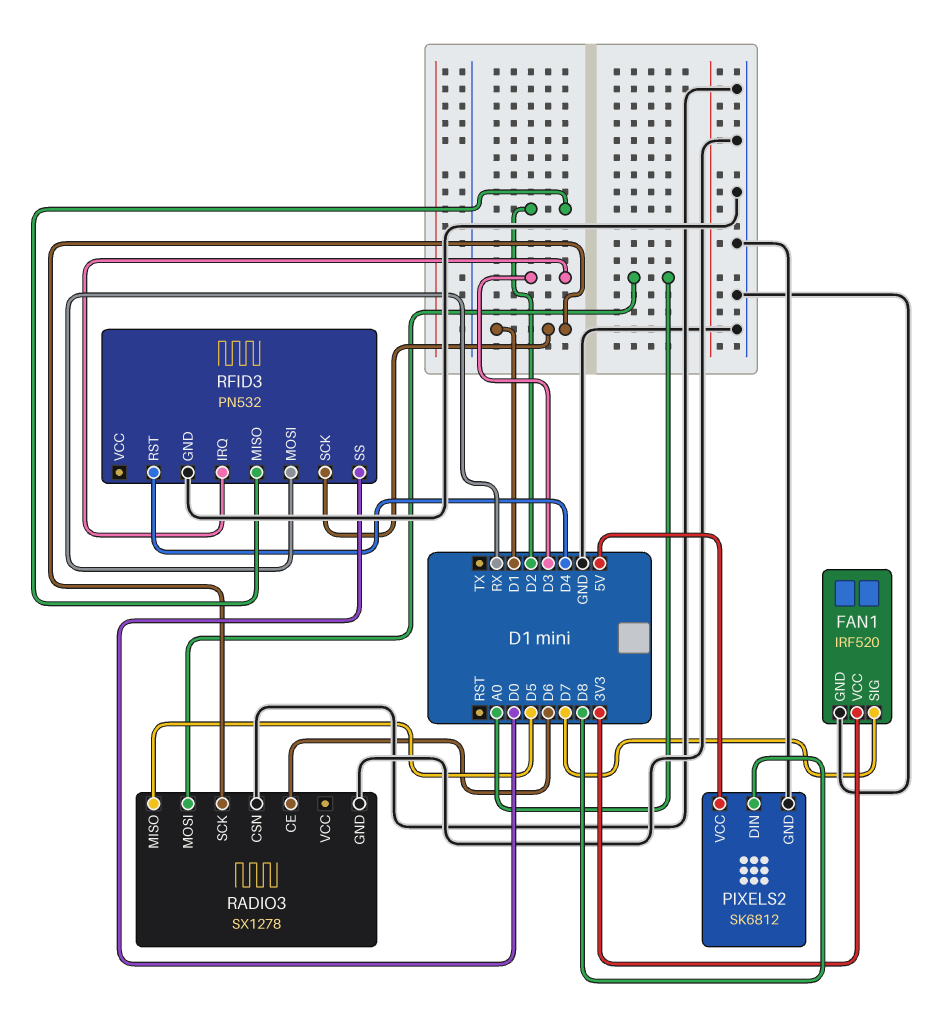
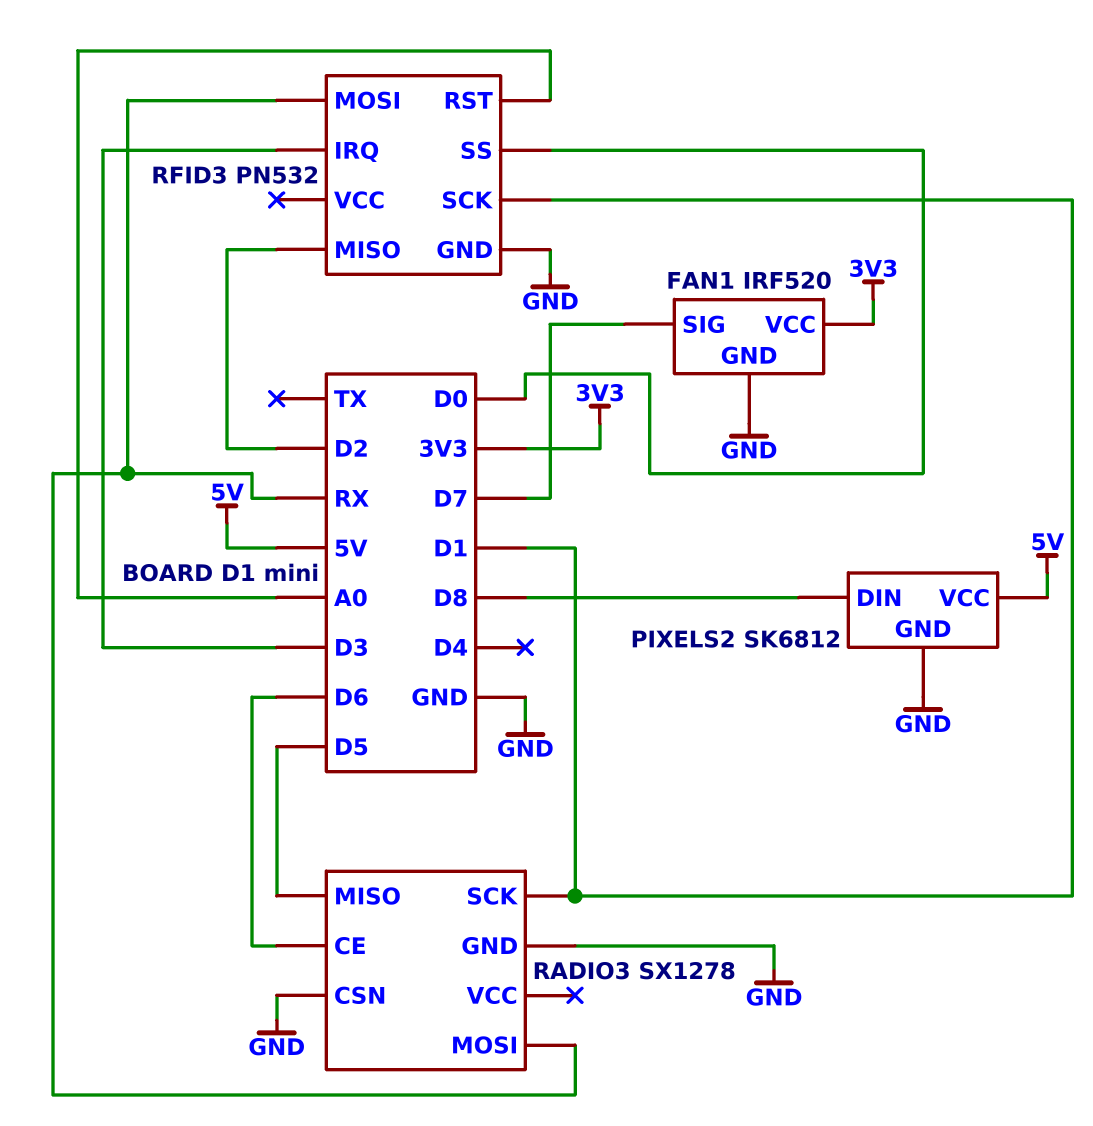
RADIO3 pin MOSI: A0 -> RX
RFID3 pin RST: D4 -> A0

